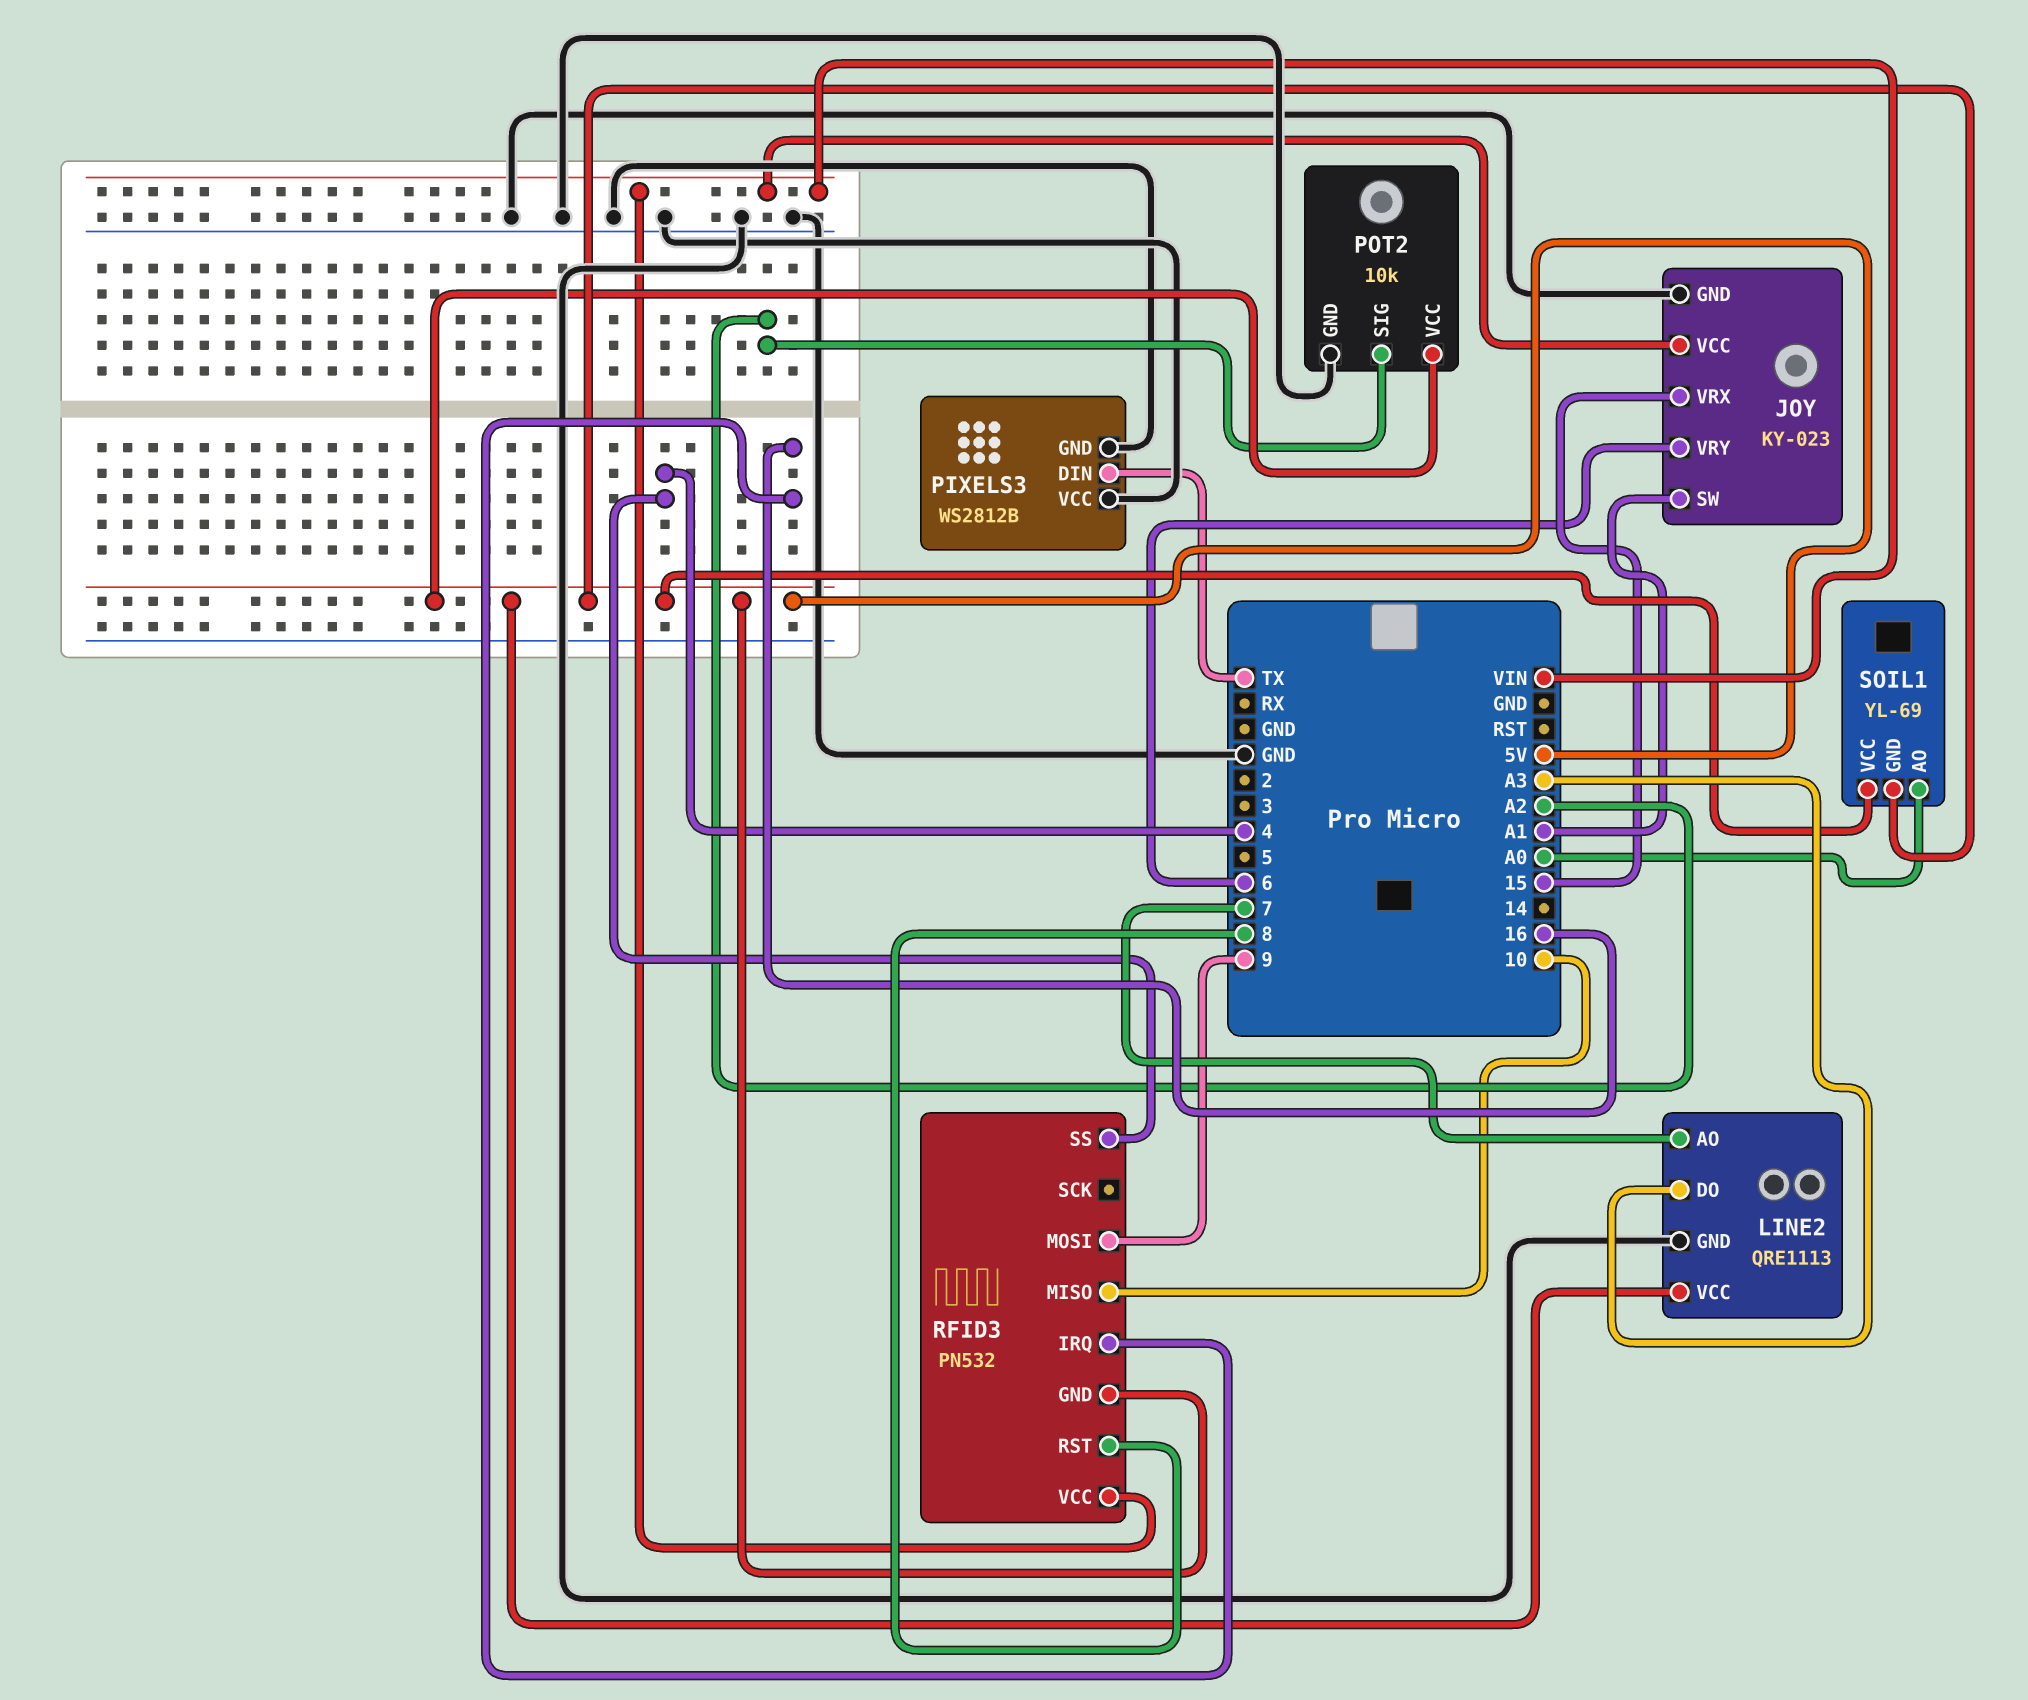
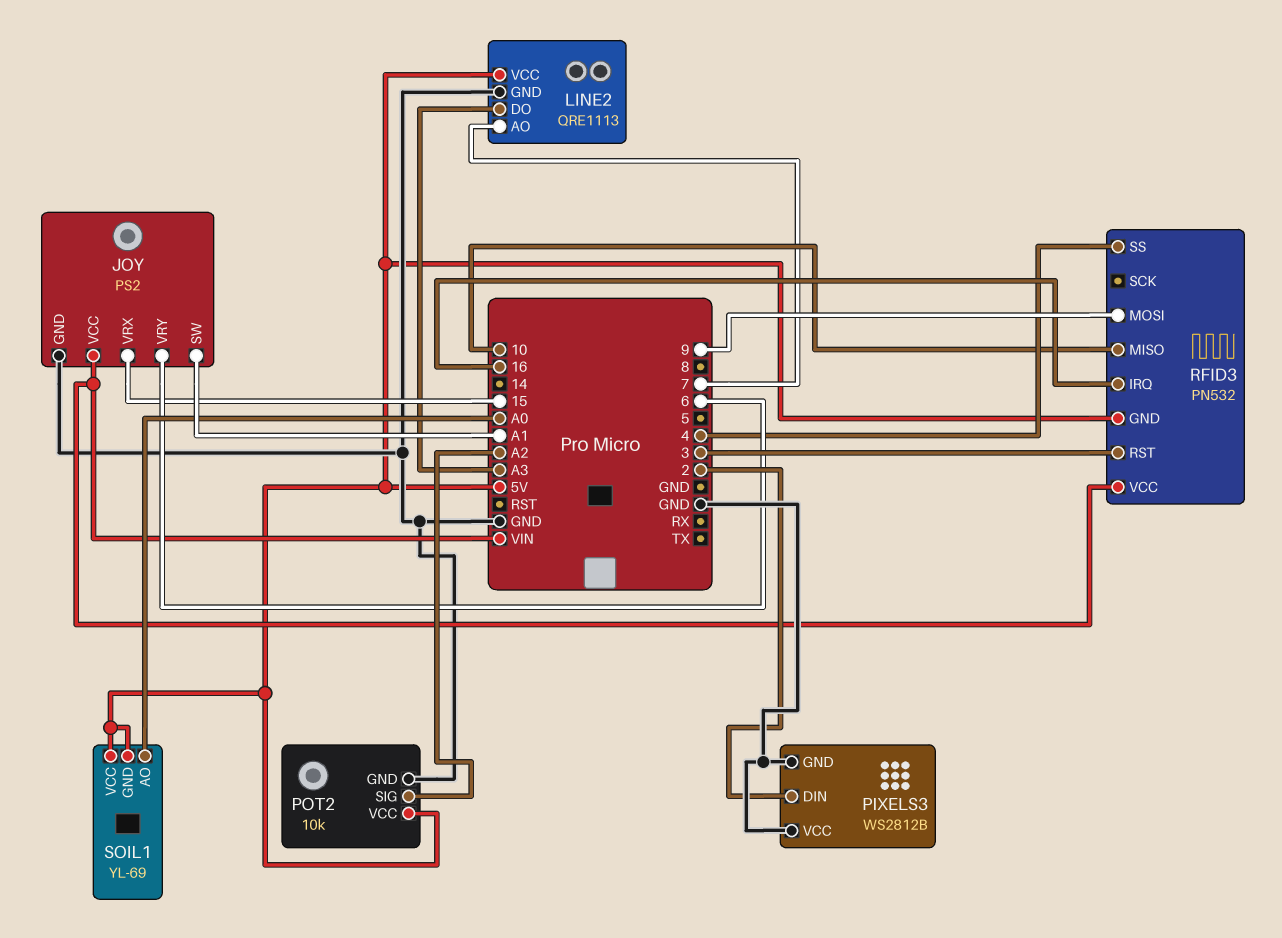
JOY: KY-023 -> PS2
PIXELS3 pin DIN: TX -> 2
RFID3 pin RST: 8 -> 3

